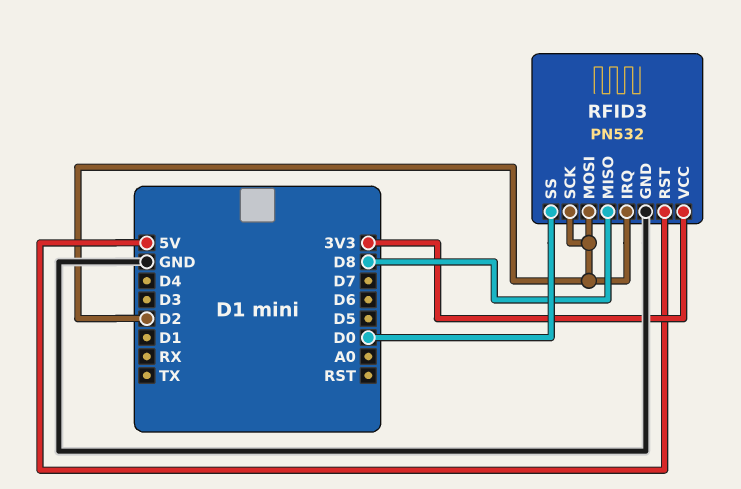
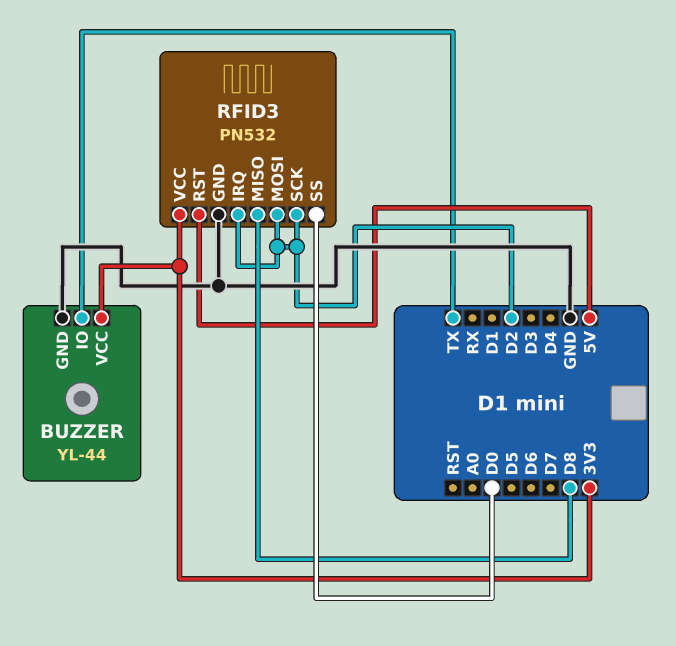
BUZZER: none -> YL-44
BUZZER pin GND: none -> GND
BUZZER pin IO: none -> TX
BUZZER pin VCC: none -> 3V3

